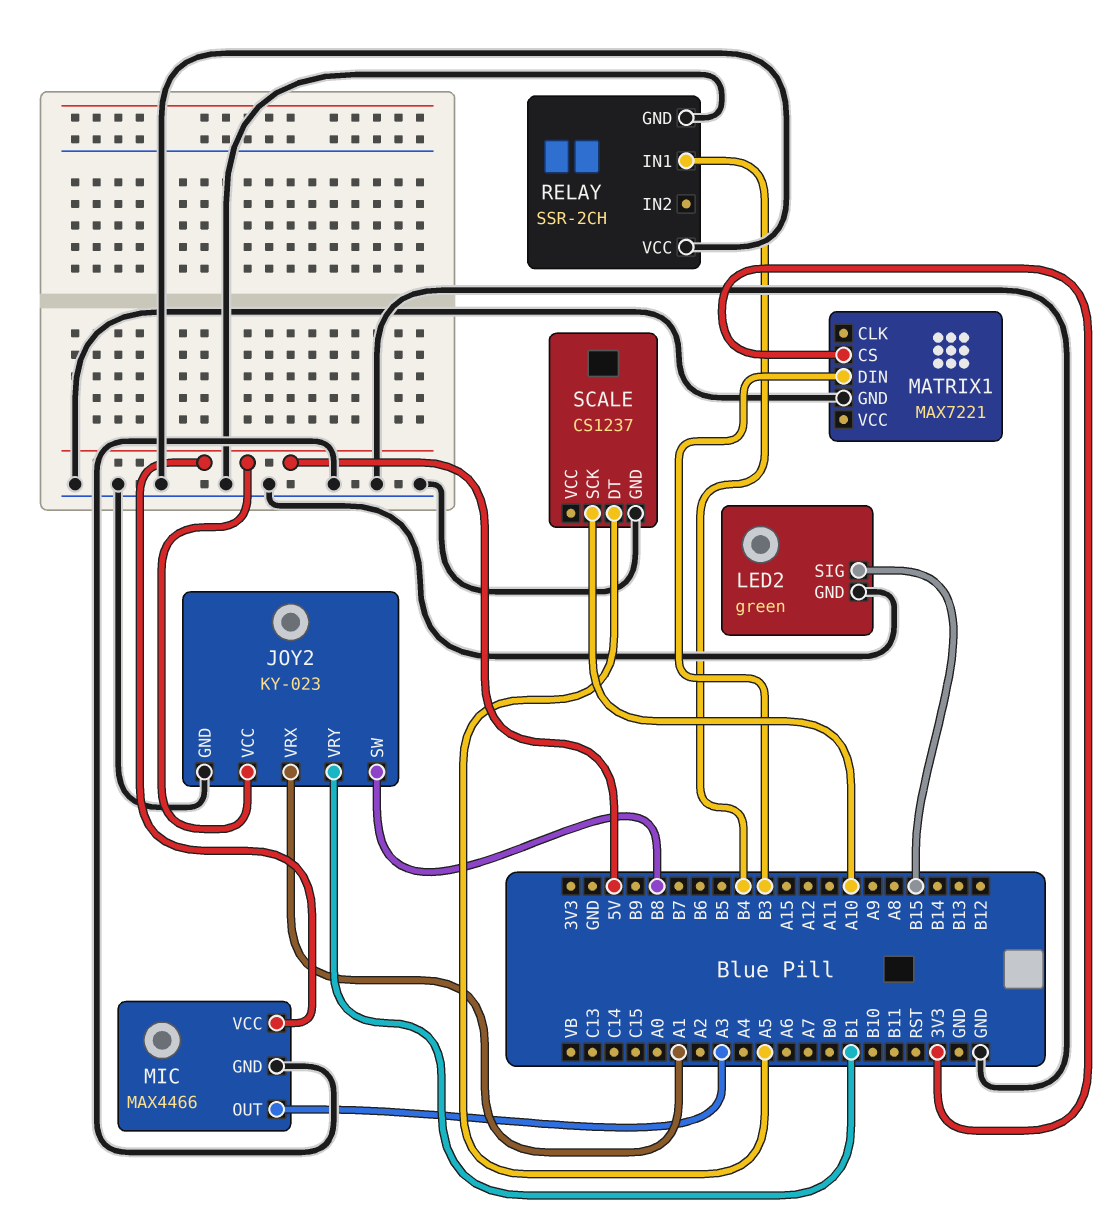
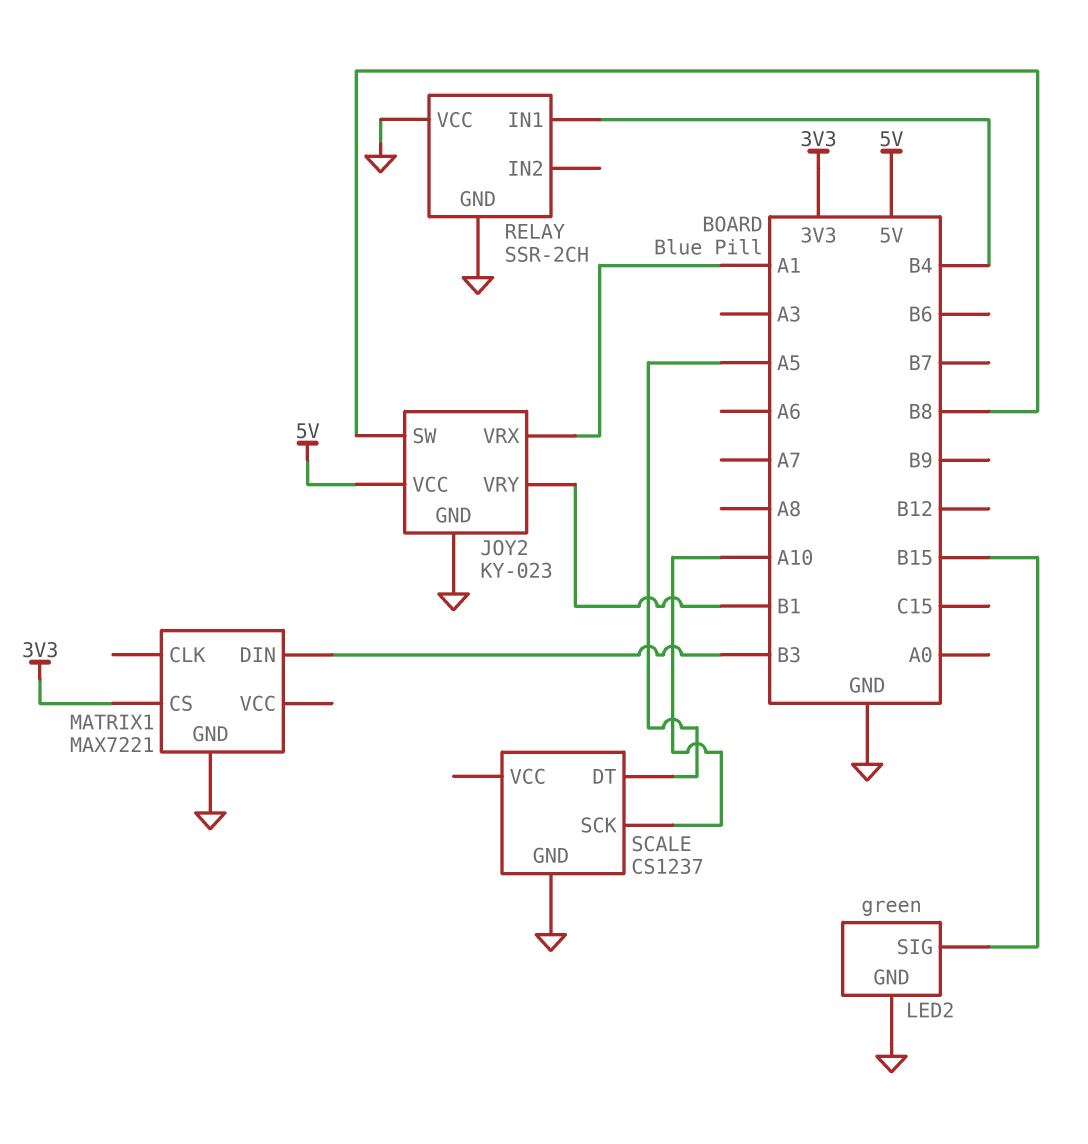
MIC: MAX4466 -> none
MIC pin GND: GND -> none
MIC pin OUT: A3 -> none
MIC pin VCC: 5V -> none

